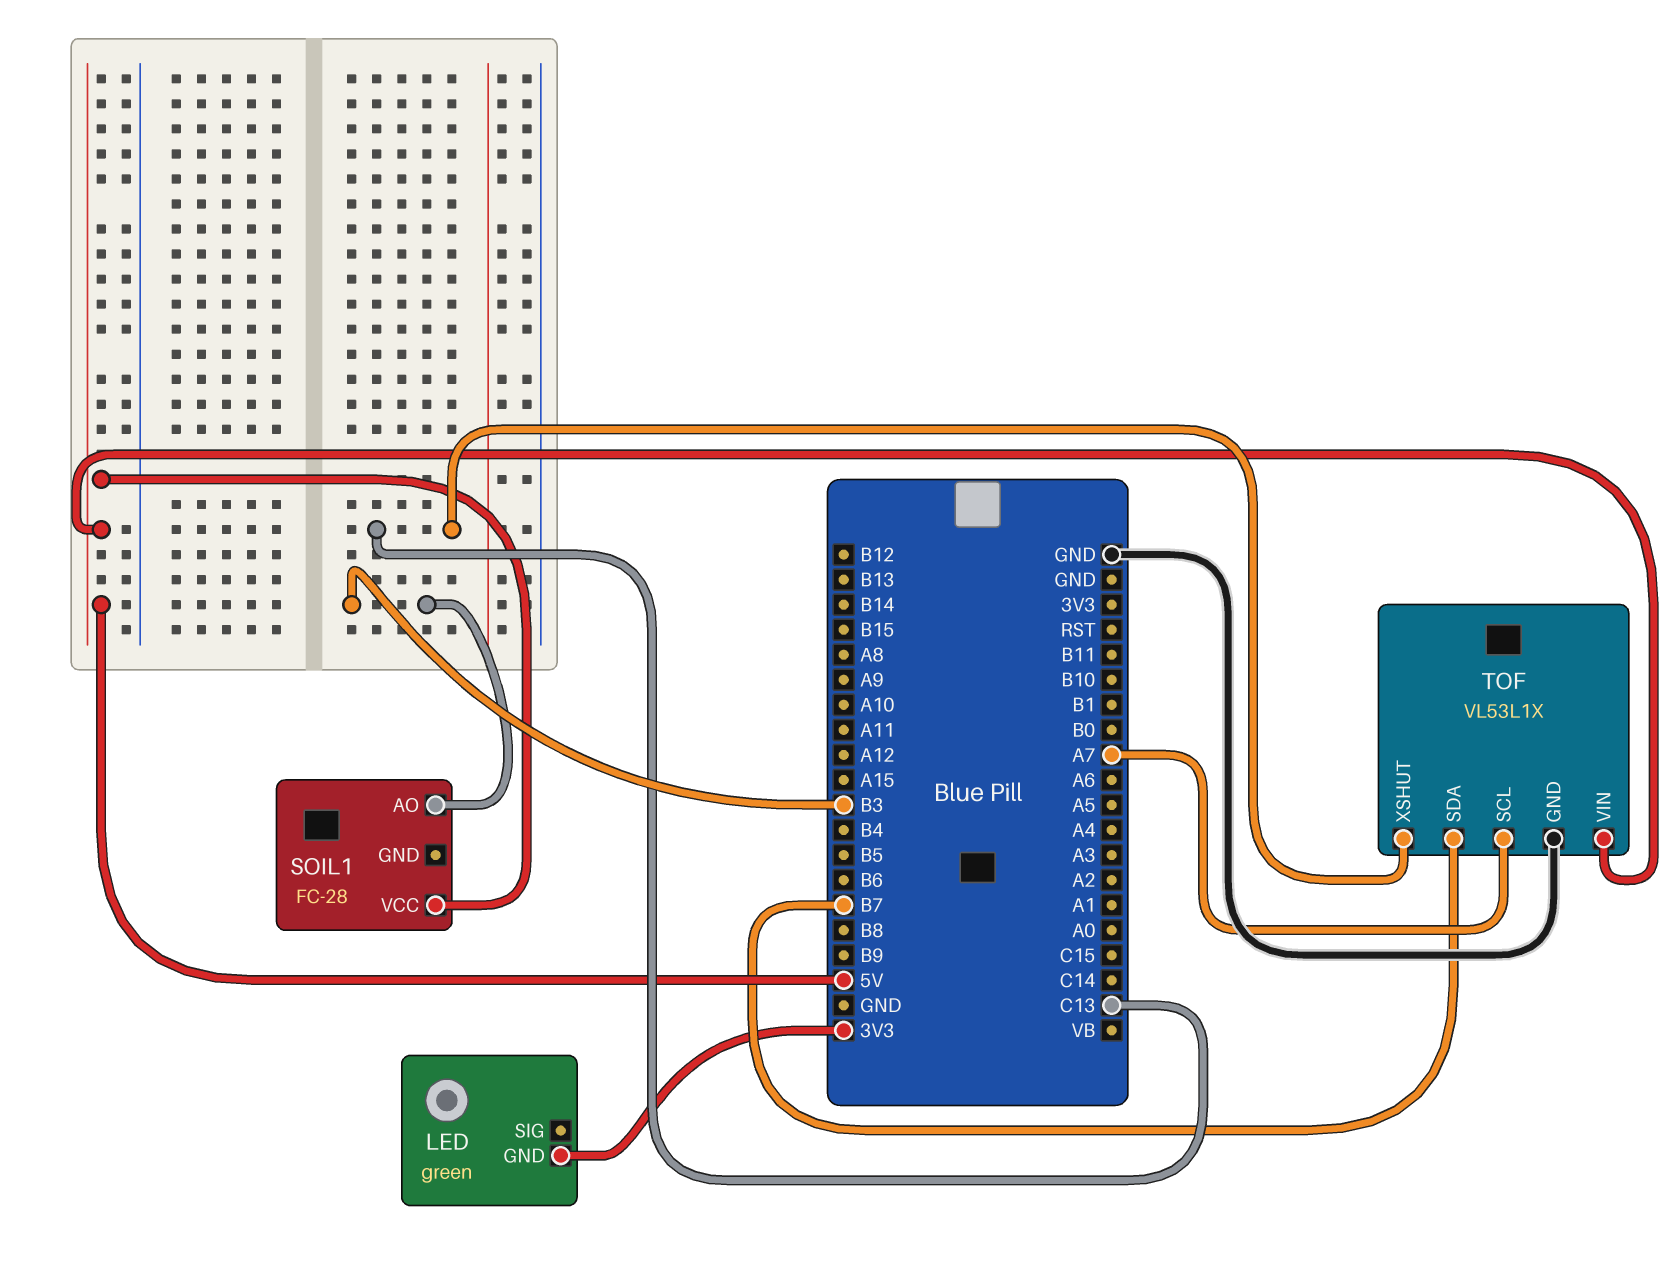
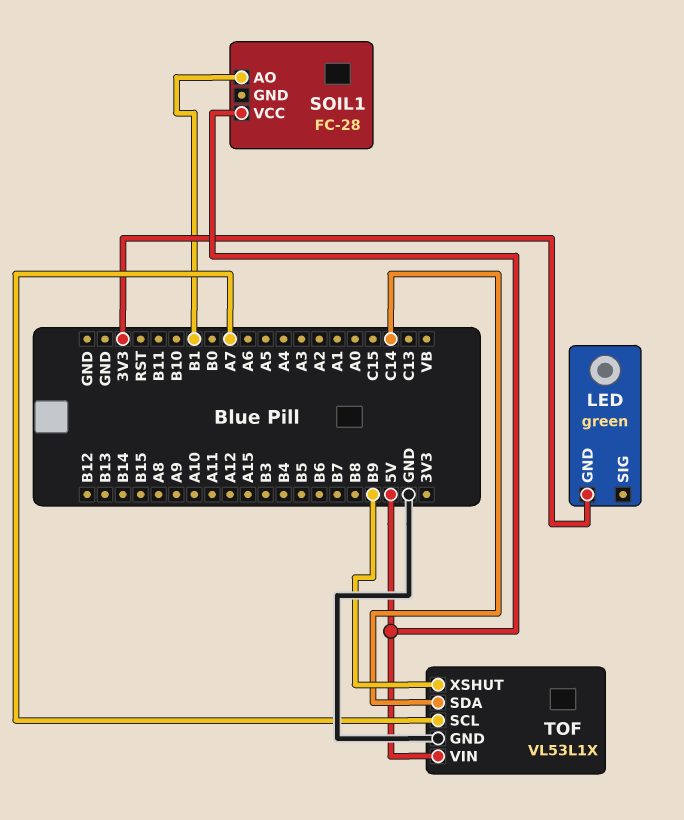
SOIL1 pin AO: B3 -> B1
TOF pin SDA: B7 -> C14
TOF pin XSHUT: C13 -> B9

